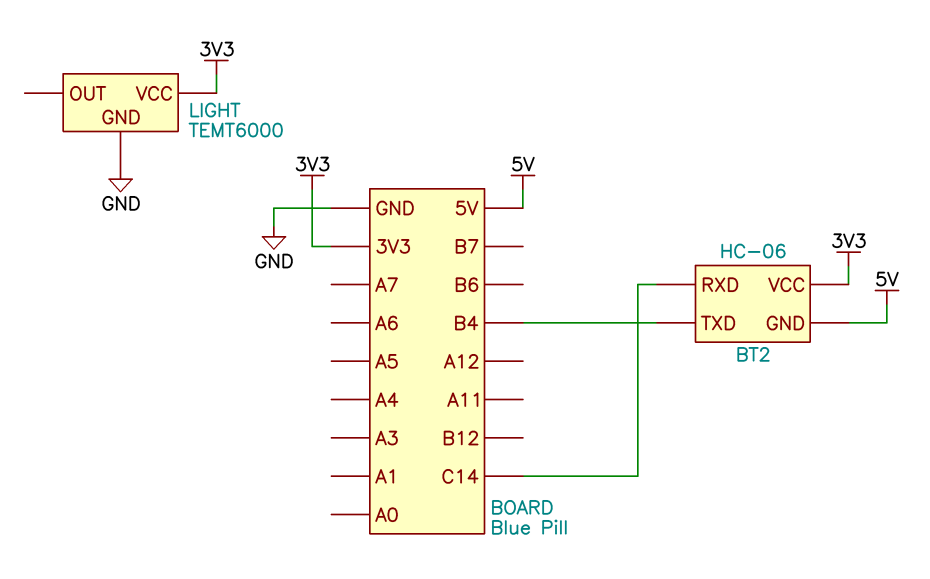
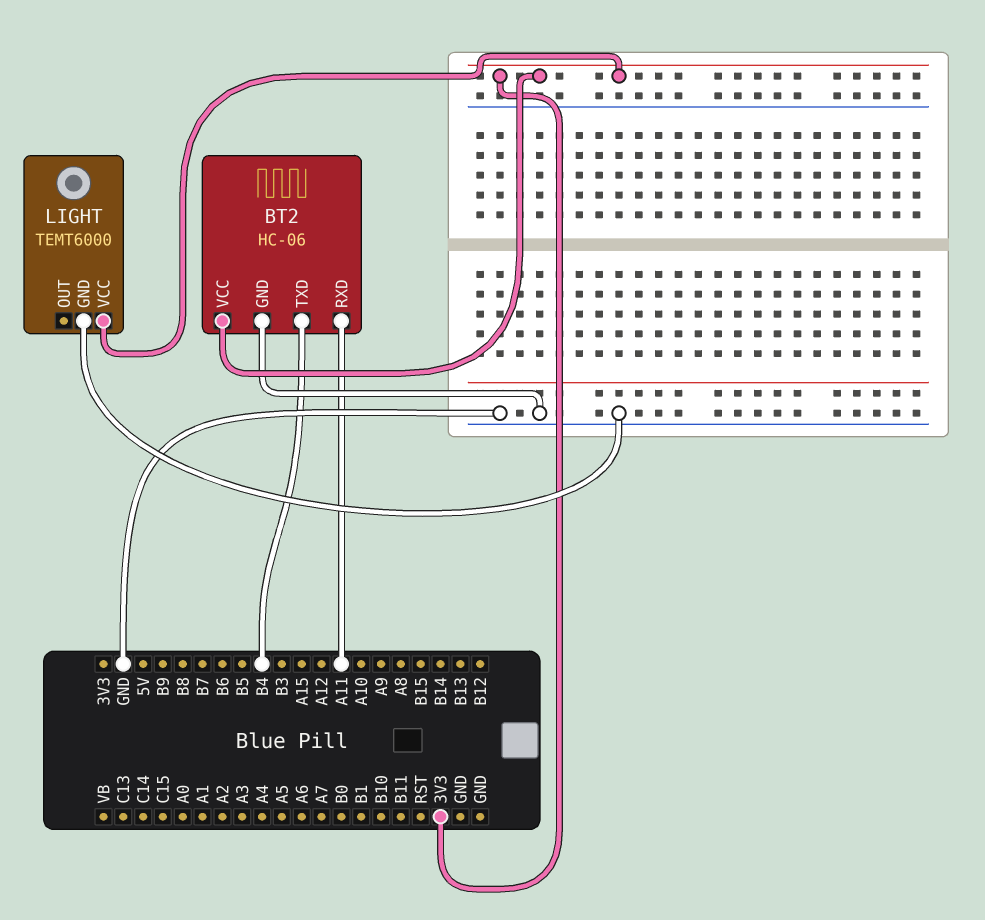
BT2 pin GND: 5V -> GND
BT2 pin RXD: C14 -> A11

